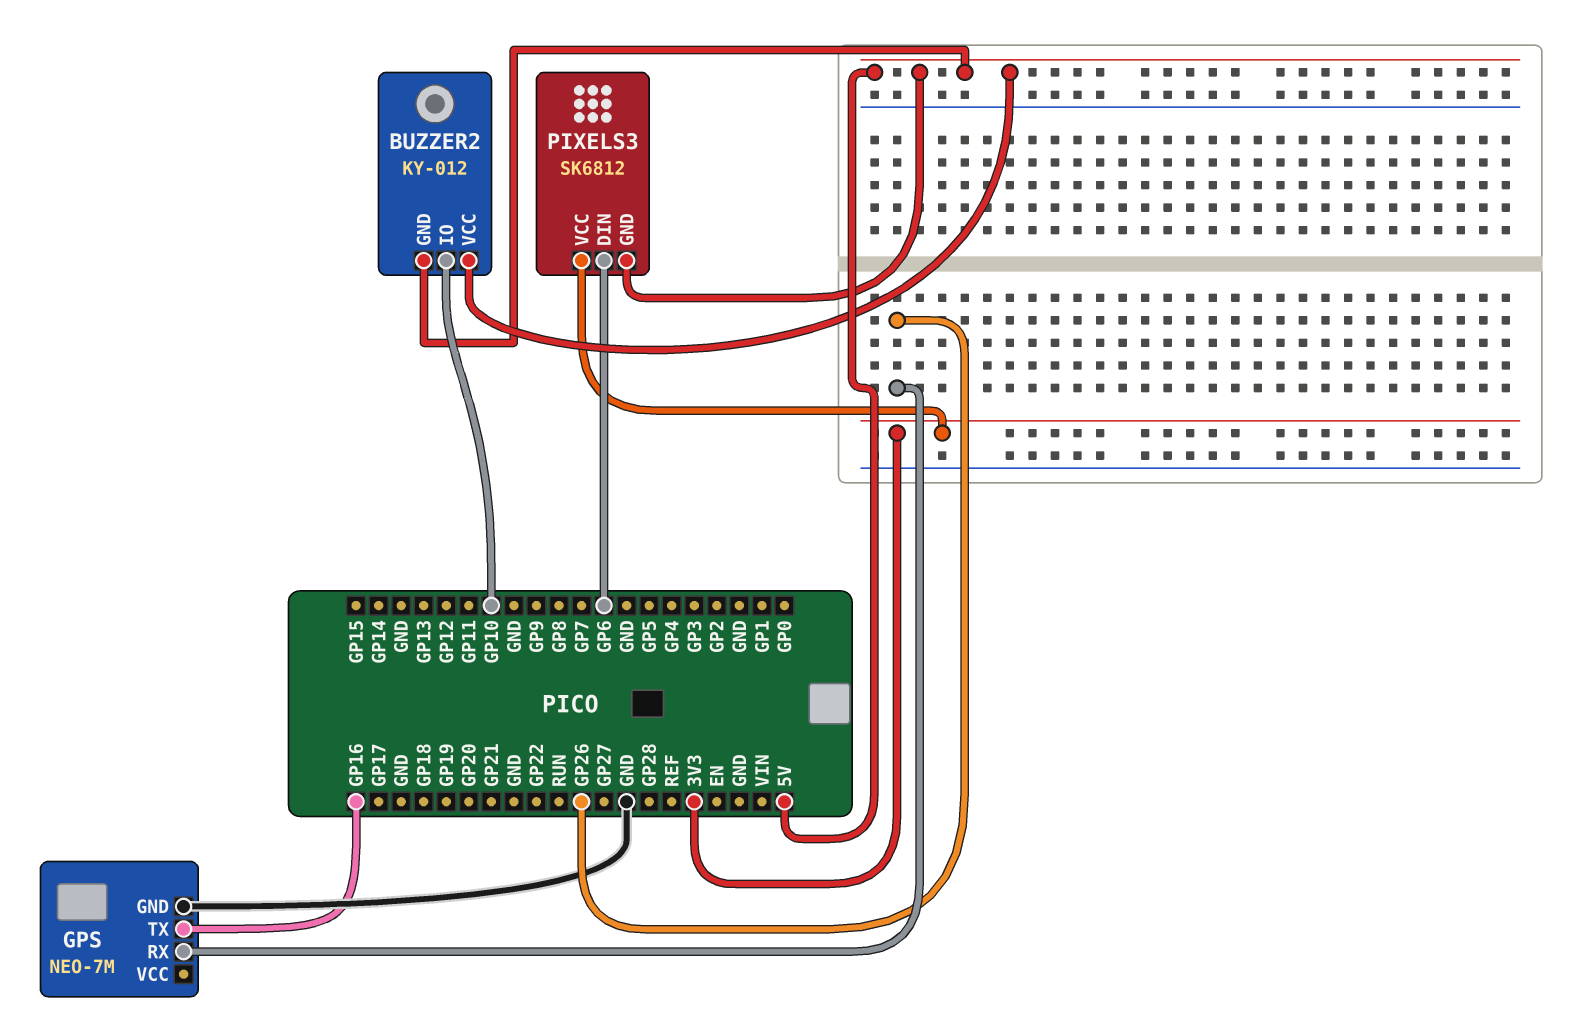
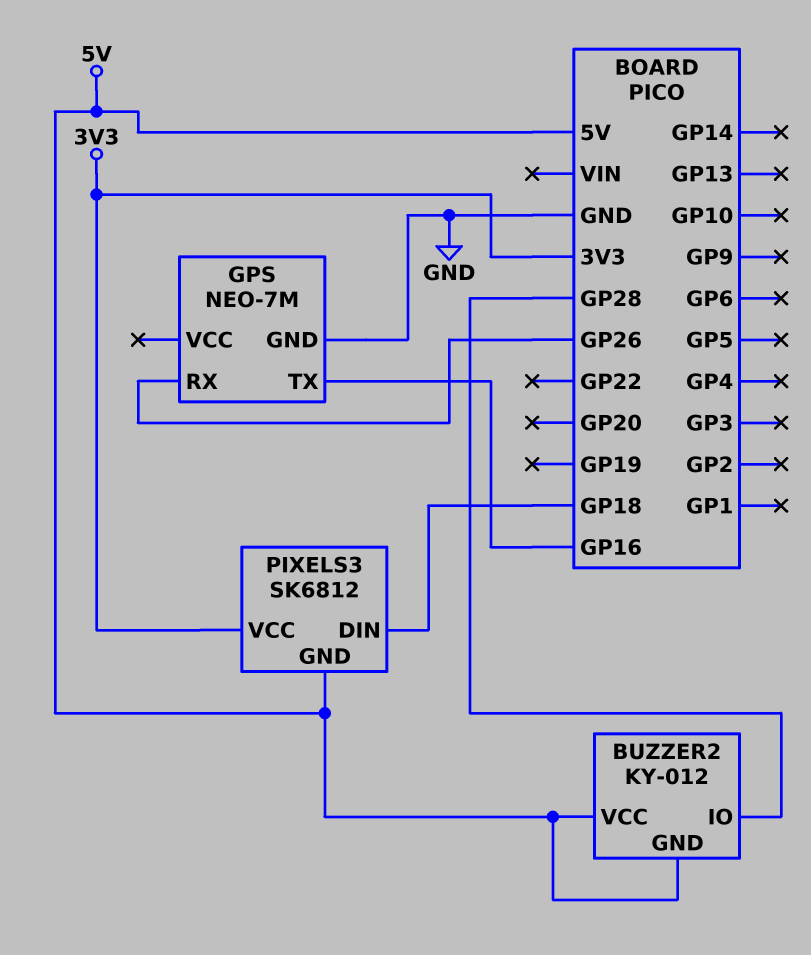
BUZZER2 pin IO: GP10 -> GP28
PIXELS3 pin DIN: GP6 -> GP18

